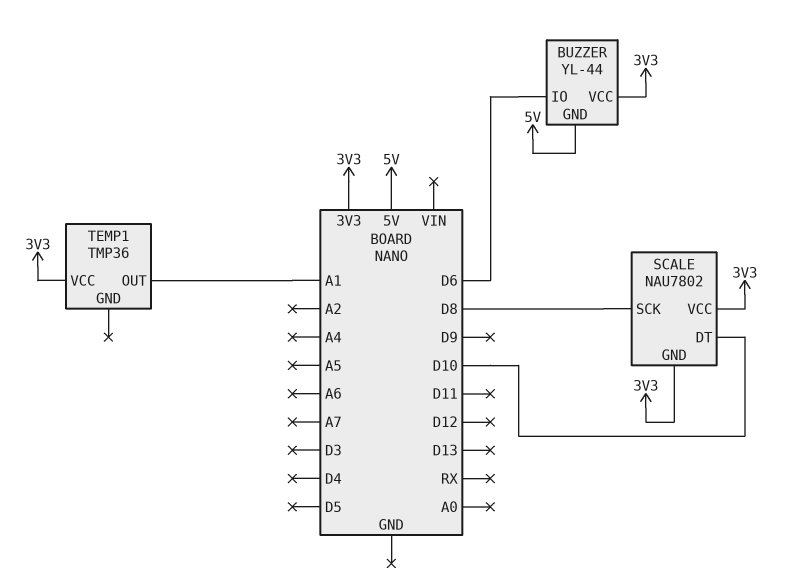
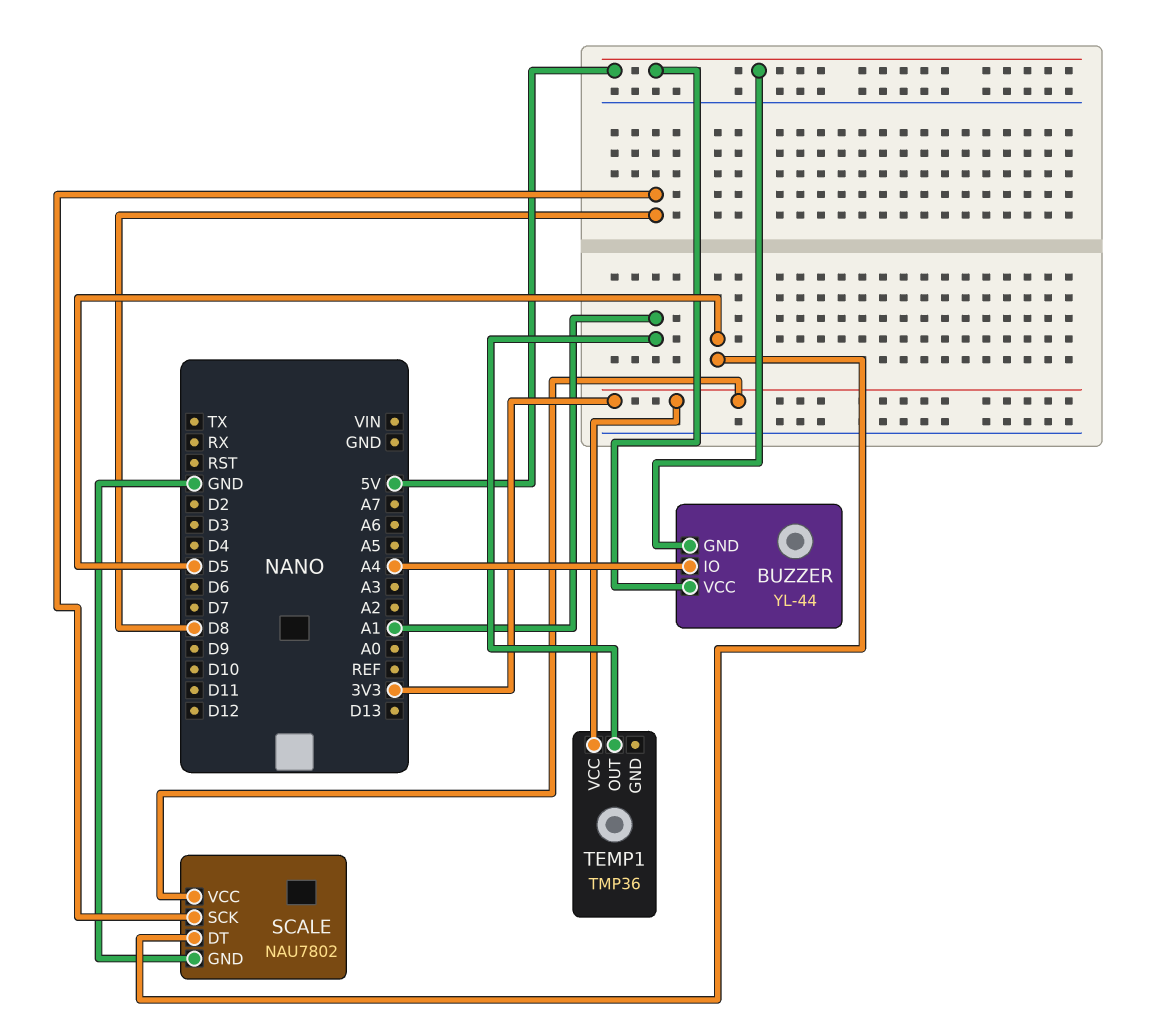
BUZZER pin IO: D6 -> A4
BUZZER pin VCC: 3V3 -> 5V
SCALE pin DT: D10 -> D5
SCALE pin GND: 3V3 -> GND

